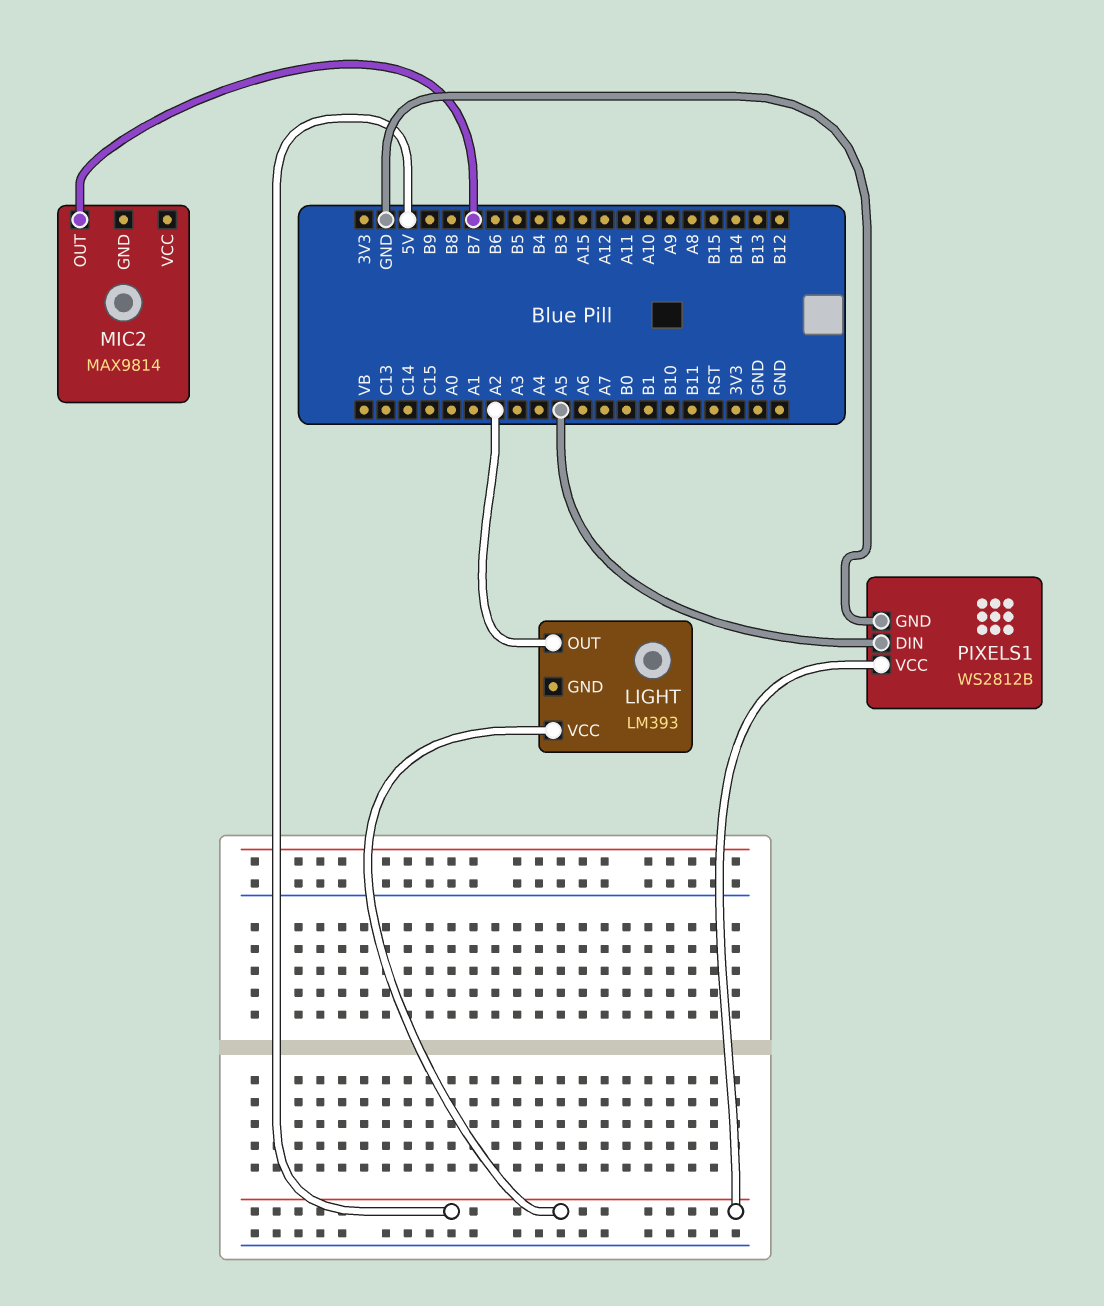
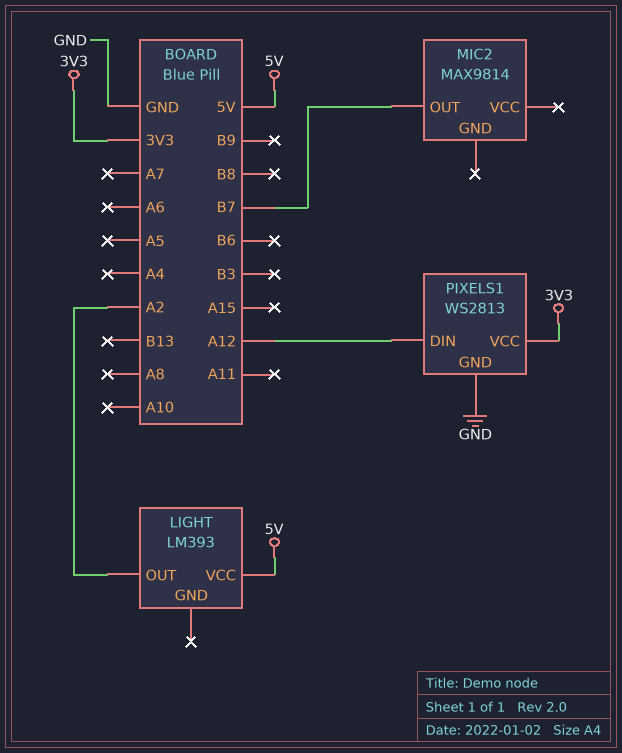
PIXELS1: WS2812B -> WS2813
PIXELS1 pin DIN: A5 -> A12
PIXELS1 pin VCC: 5V -> 3V3

